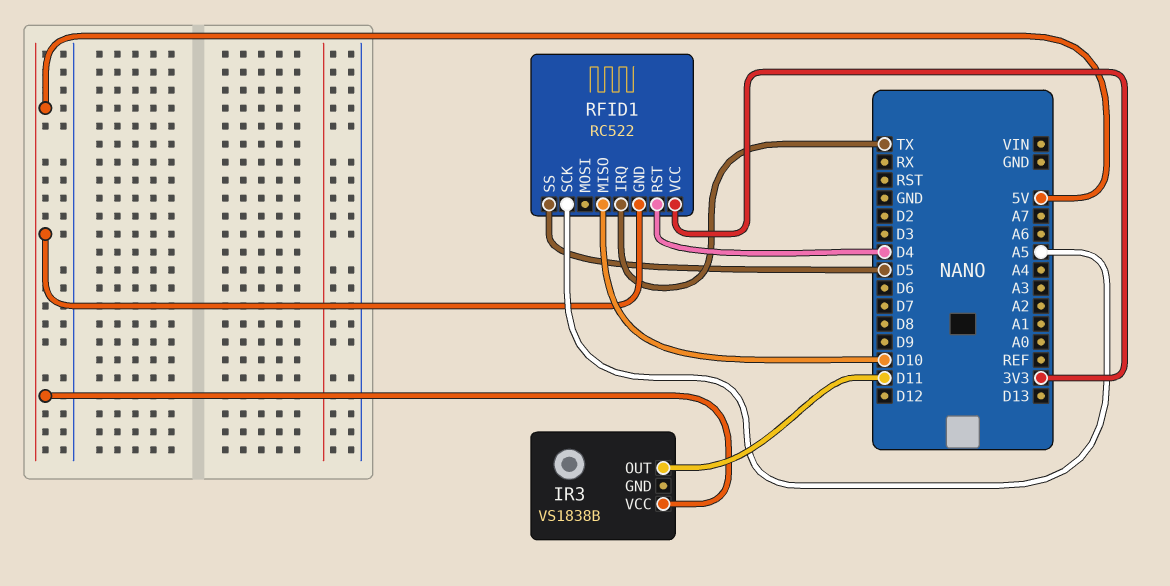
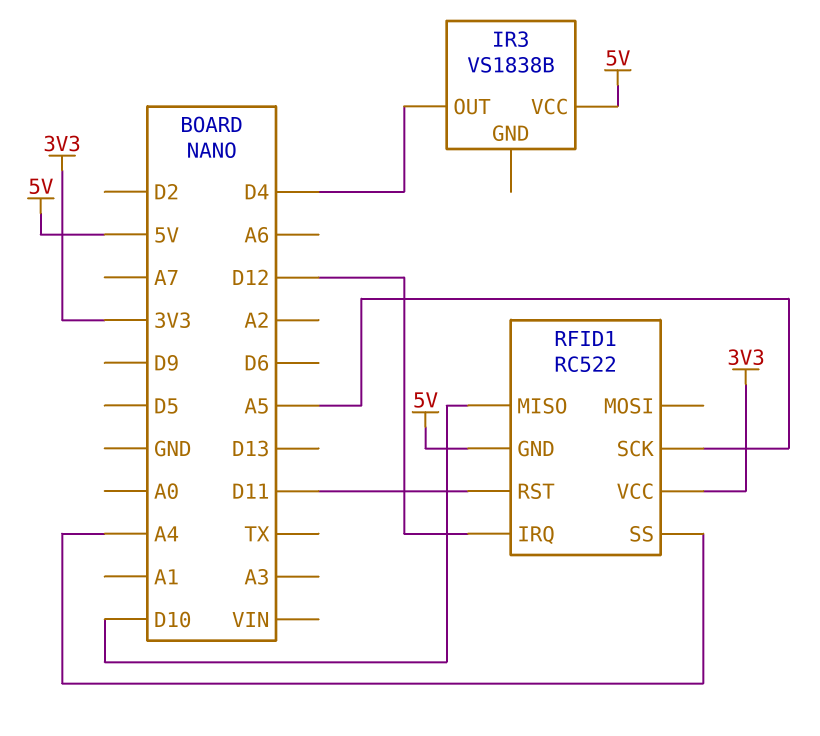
IR3 pin OUT: D11 -> D4
RFID1 pin IRQ: TX -> D12
RFID1 pin RST: D4 -> D11
RFID1 pin SS: D5 -> A4

